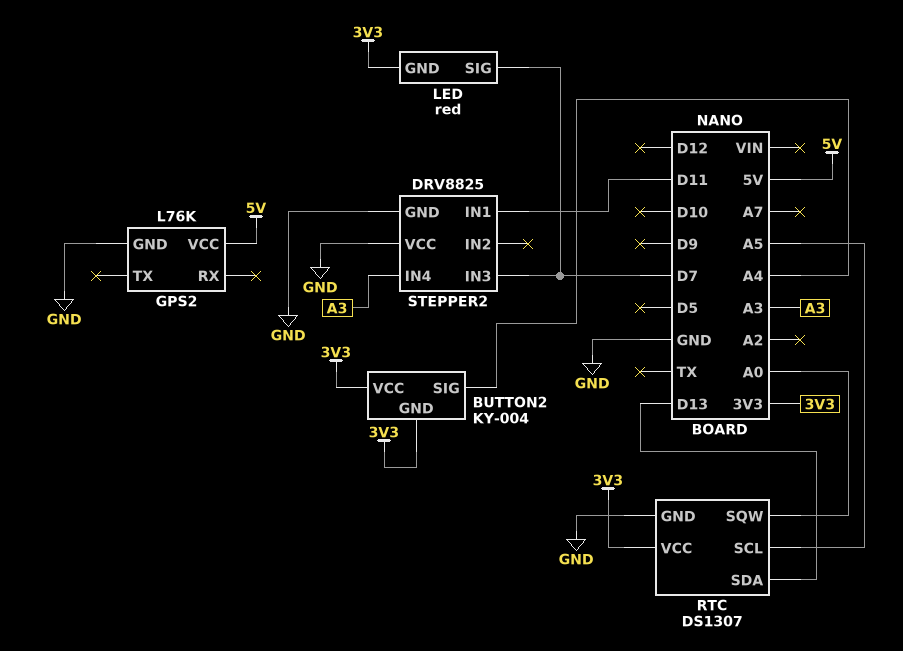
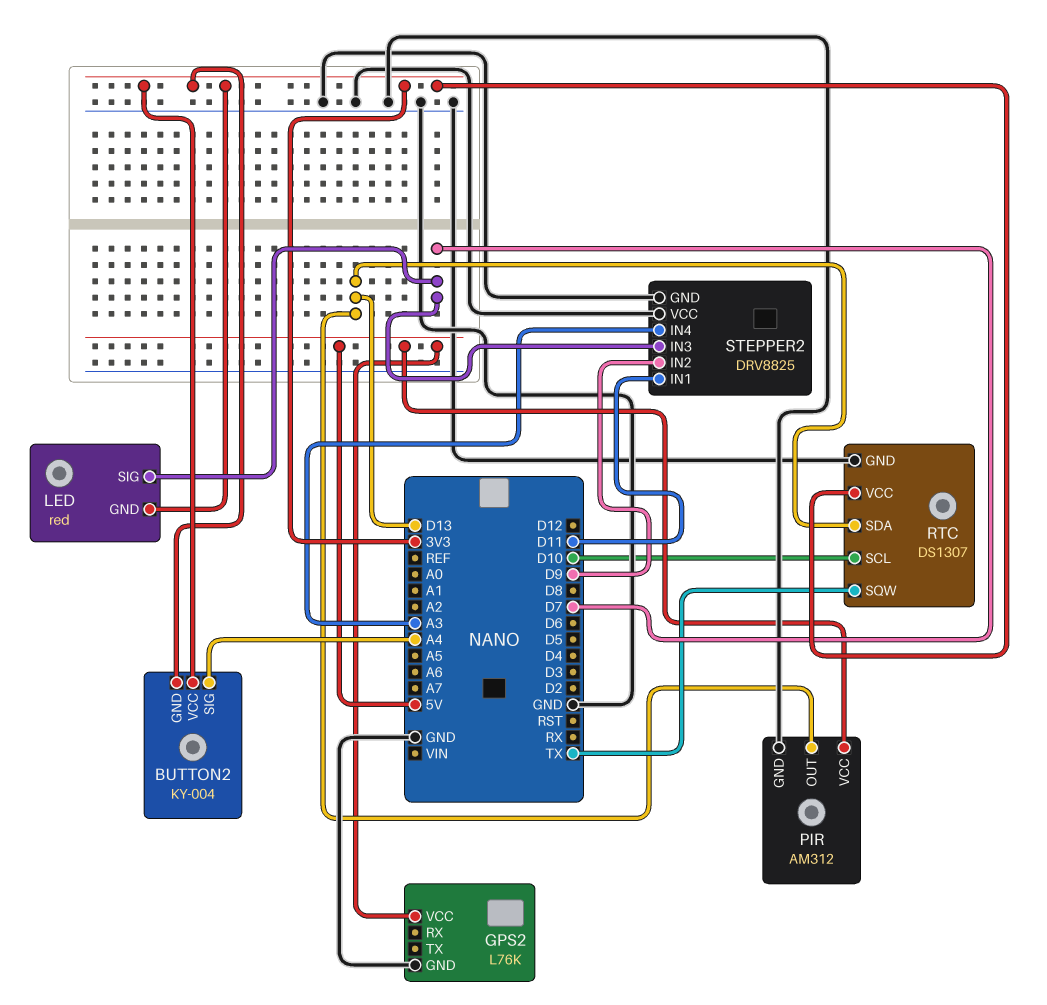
PIR: none -> AM312
PIR pin GND: none -> GND
PIR pin OUT: none -> D13
PIR pin VCC: none -> 5V
RTC pin SCL: A5 -> D10
RTC pin SQW: A0 -> TX
STEPPER2 pin IN2: none -> D9

